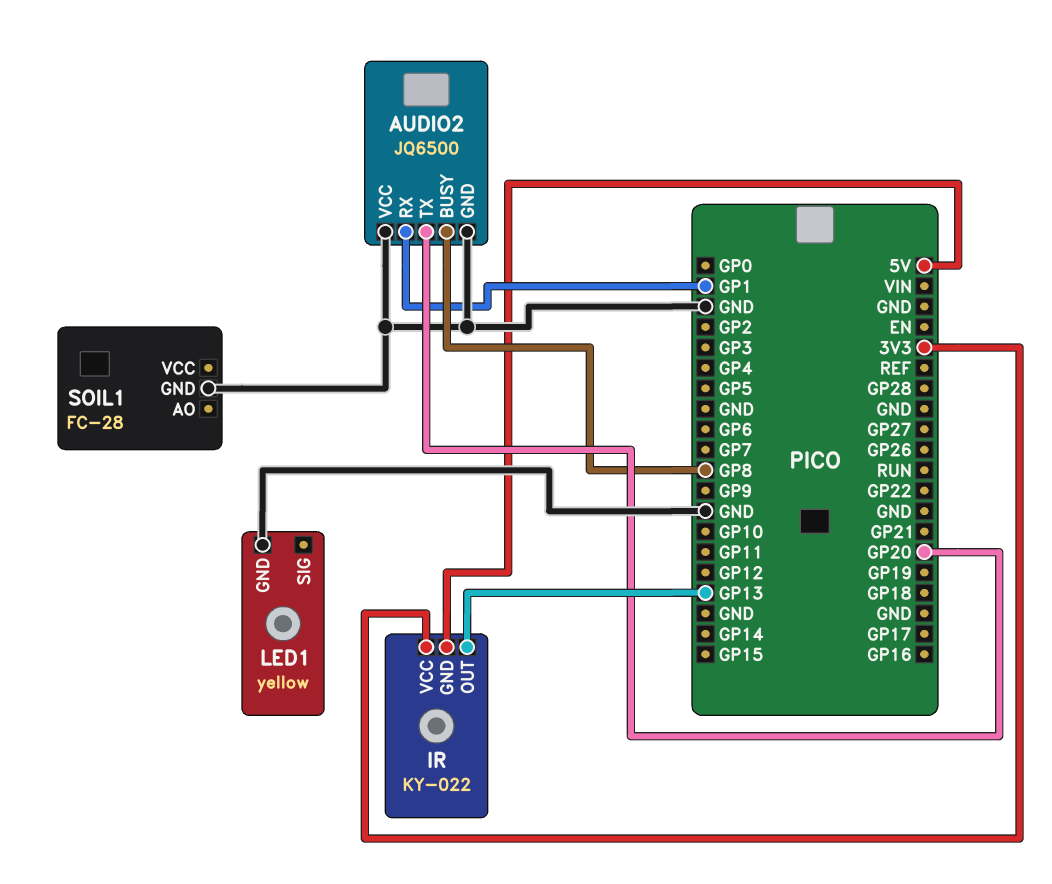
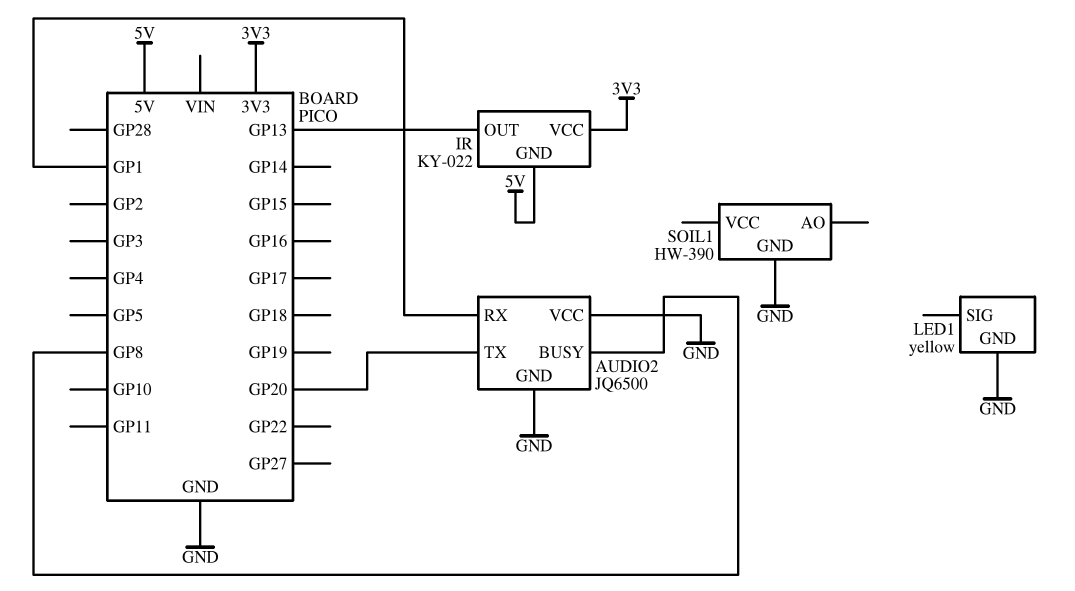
SOIL1: FC-28 -> HW-390

